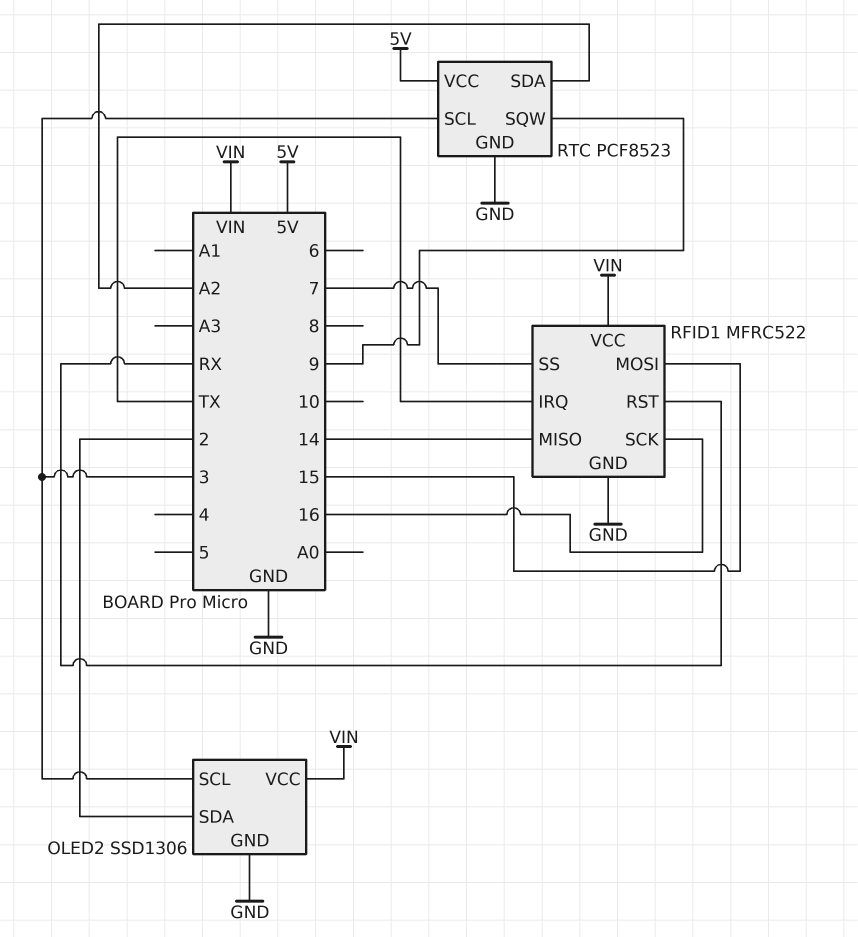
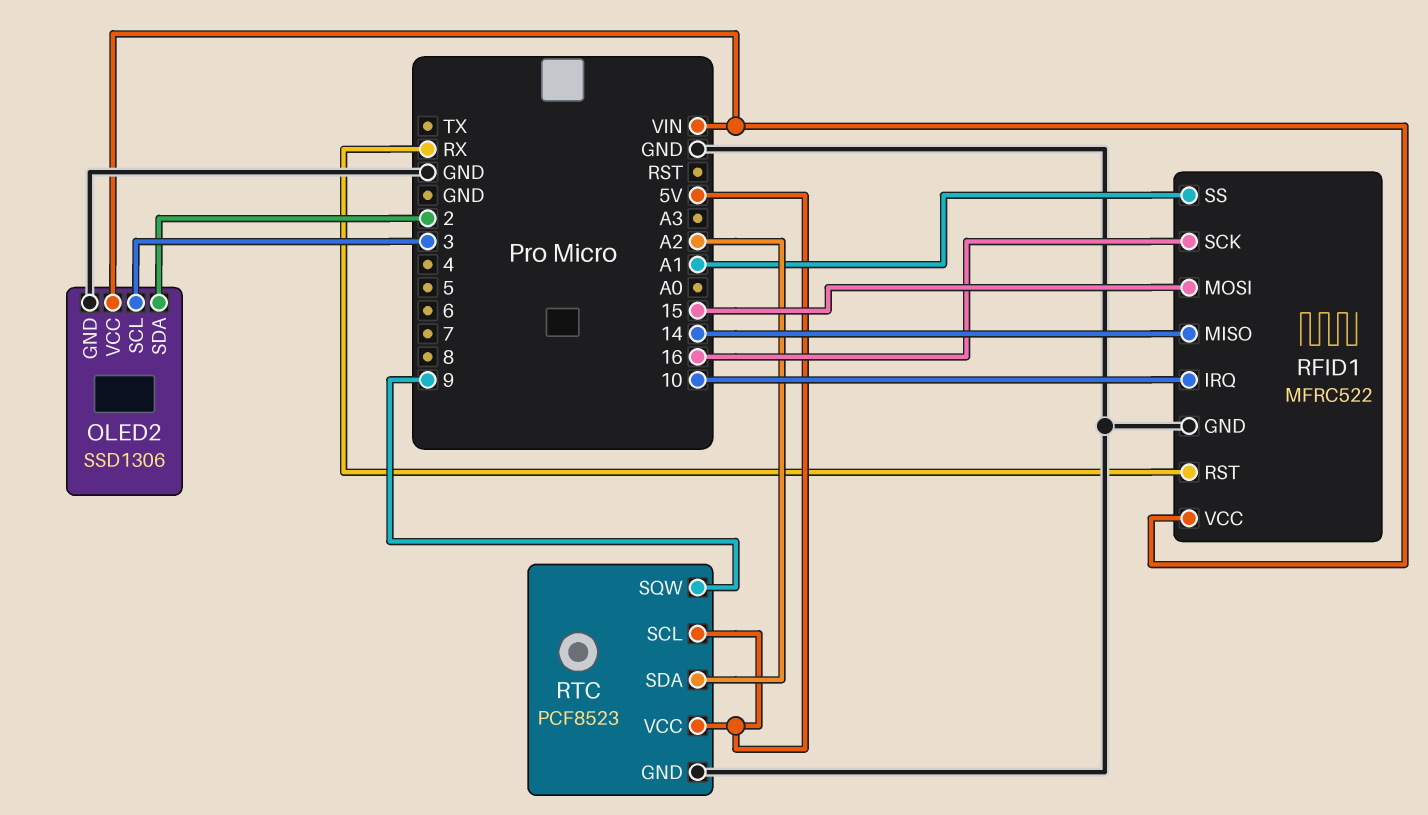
RFID1 pin IRQ: TX -> 10
RFID1 pin SS: 7 -> A1
RTC pin SCL: 3 -> 5V

